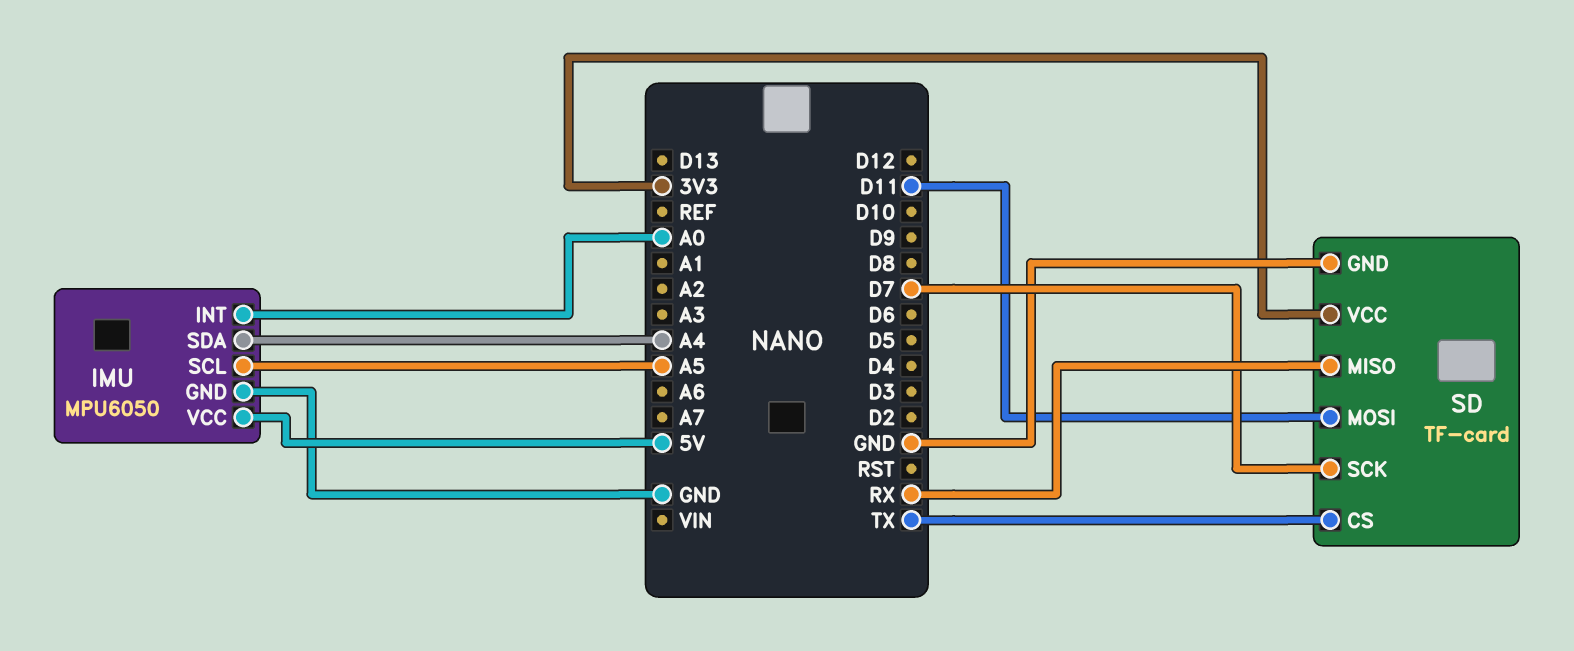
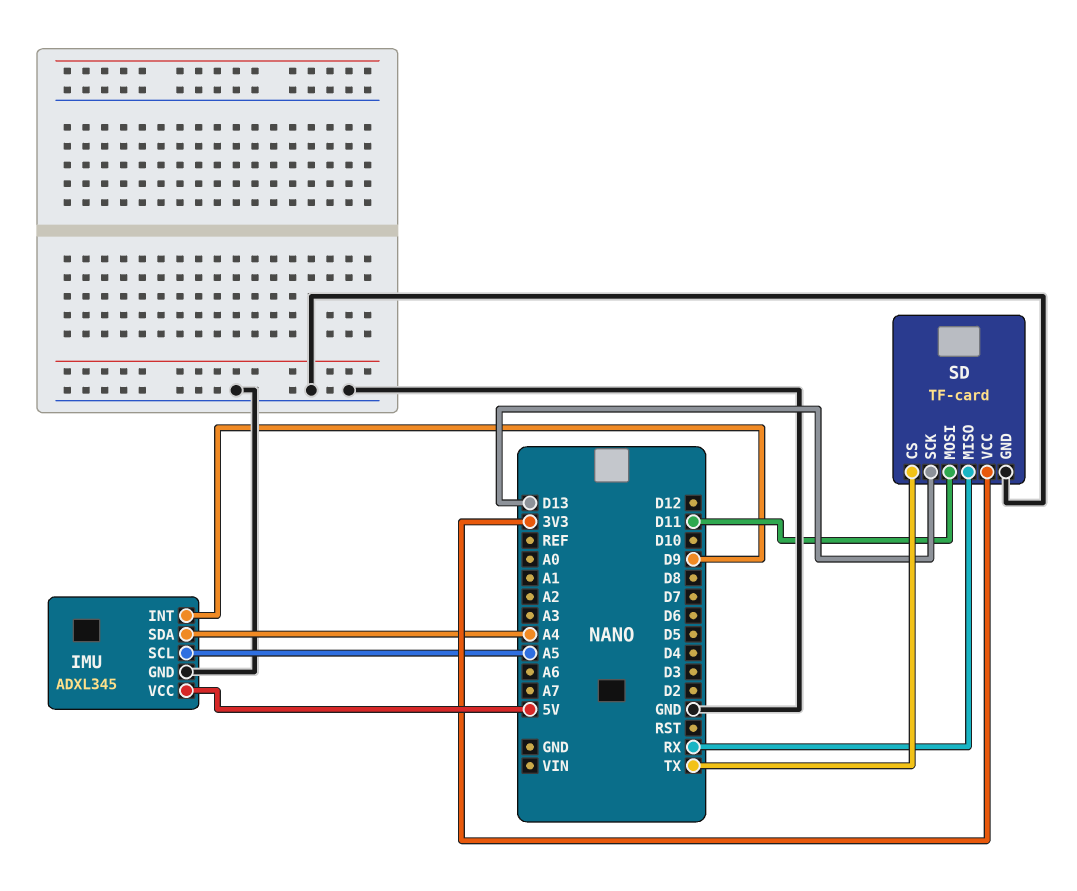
IMU: MPU6050 -> ADXL345
IMU pin INT: A0 -> D9
SD pin SCK: D7 -> D13

